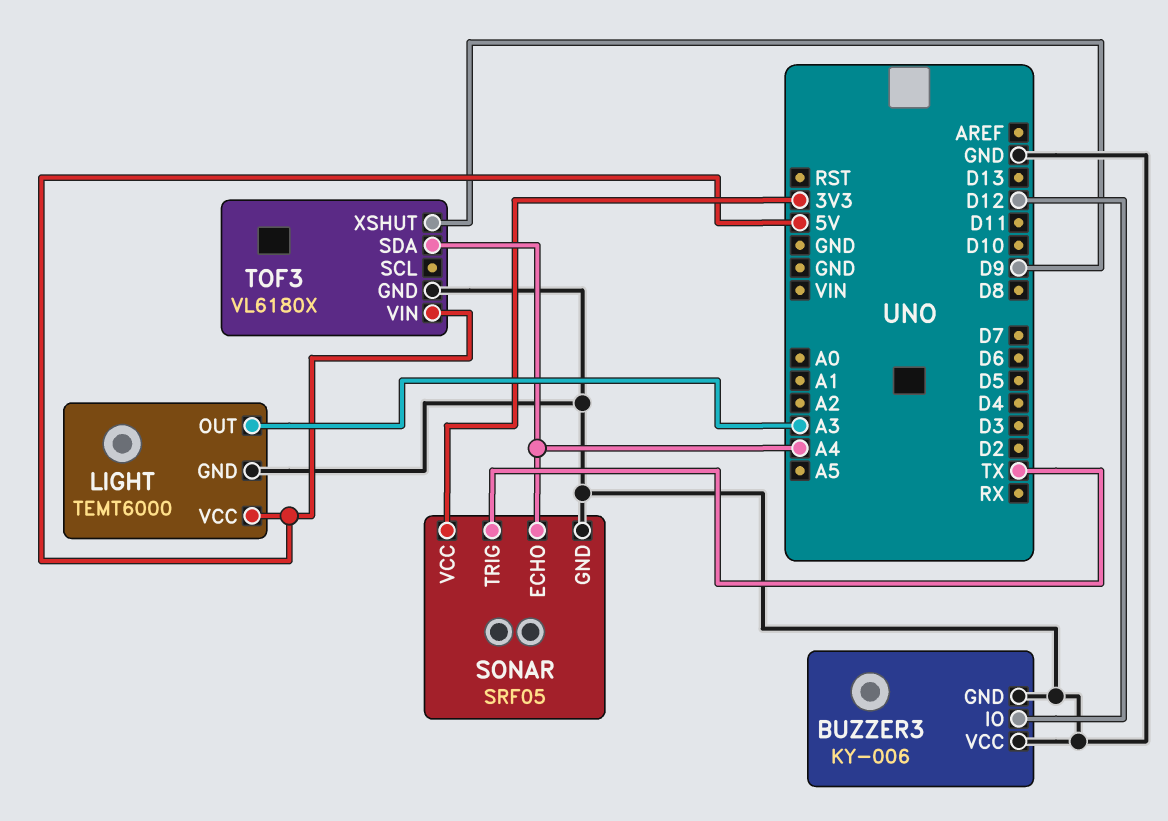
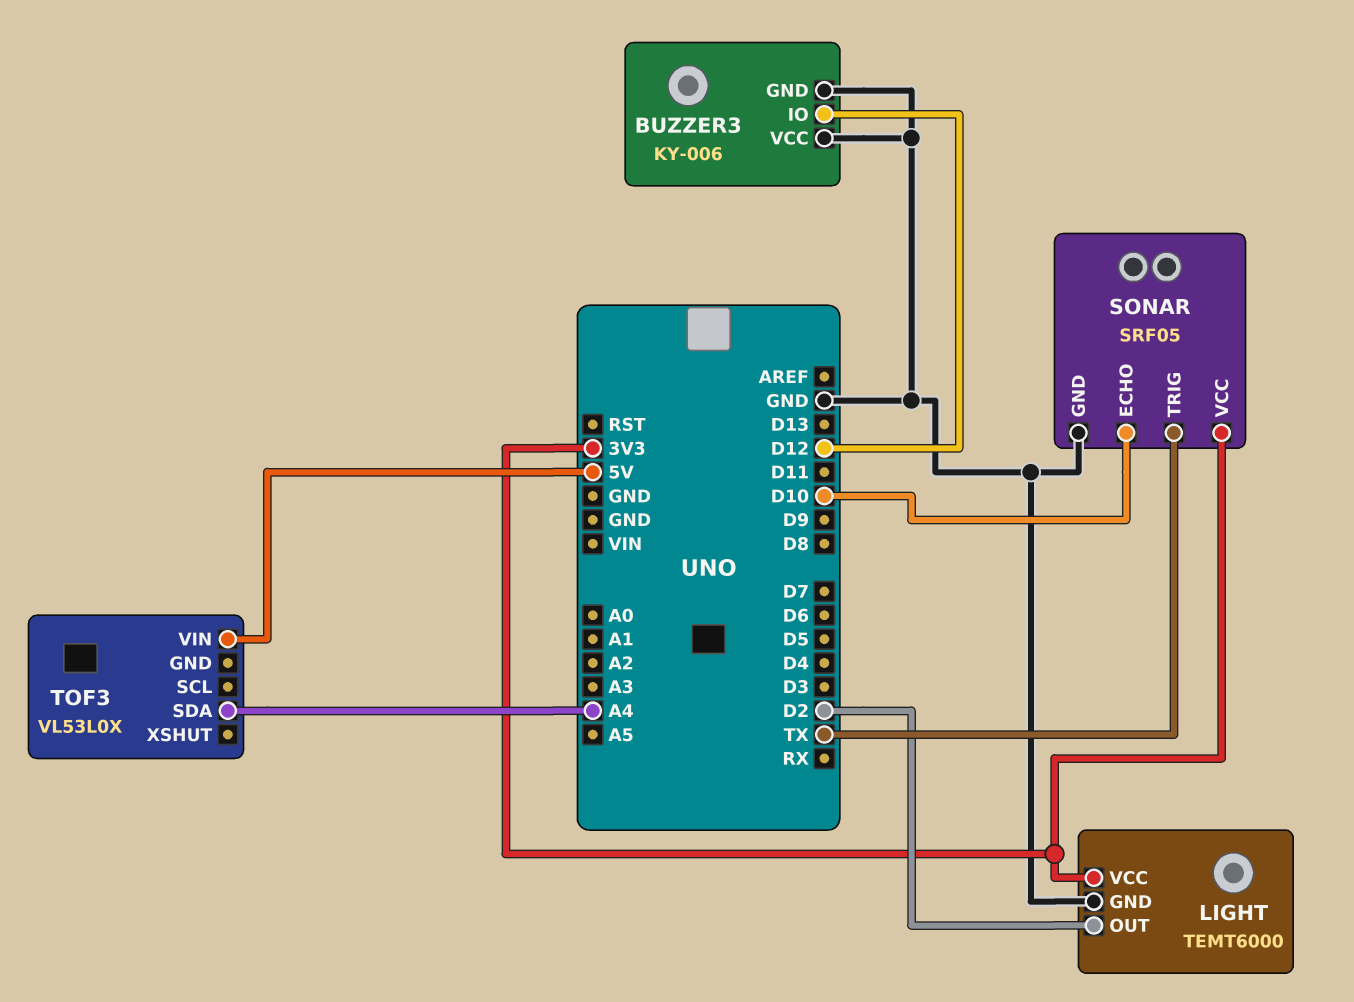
LIGHT pin OUT: A3 -> D2
LIGHT pin VCC: 5V -> 3V3
SONAR pin ECHO: A4 -> D10
TOF3: VL6180X -> VL53L0X
TOF3 pin GND: GND -> none
TOF3 pin XSHUT: D9 -> none

